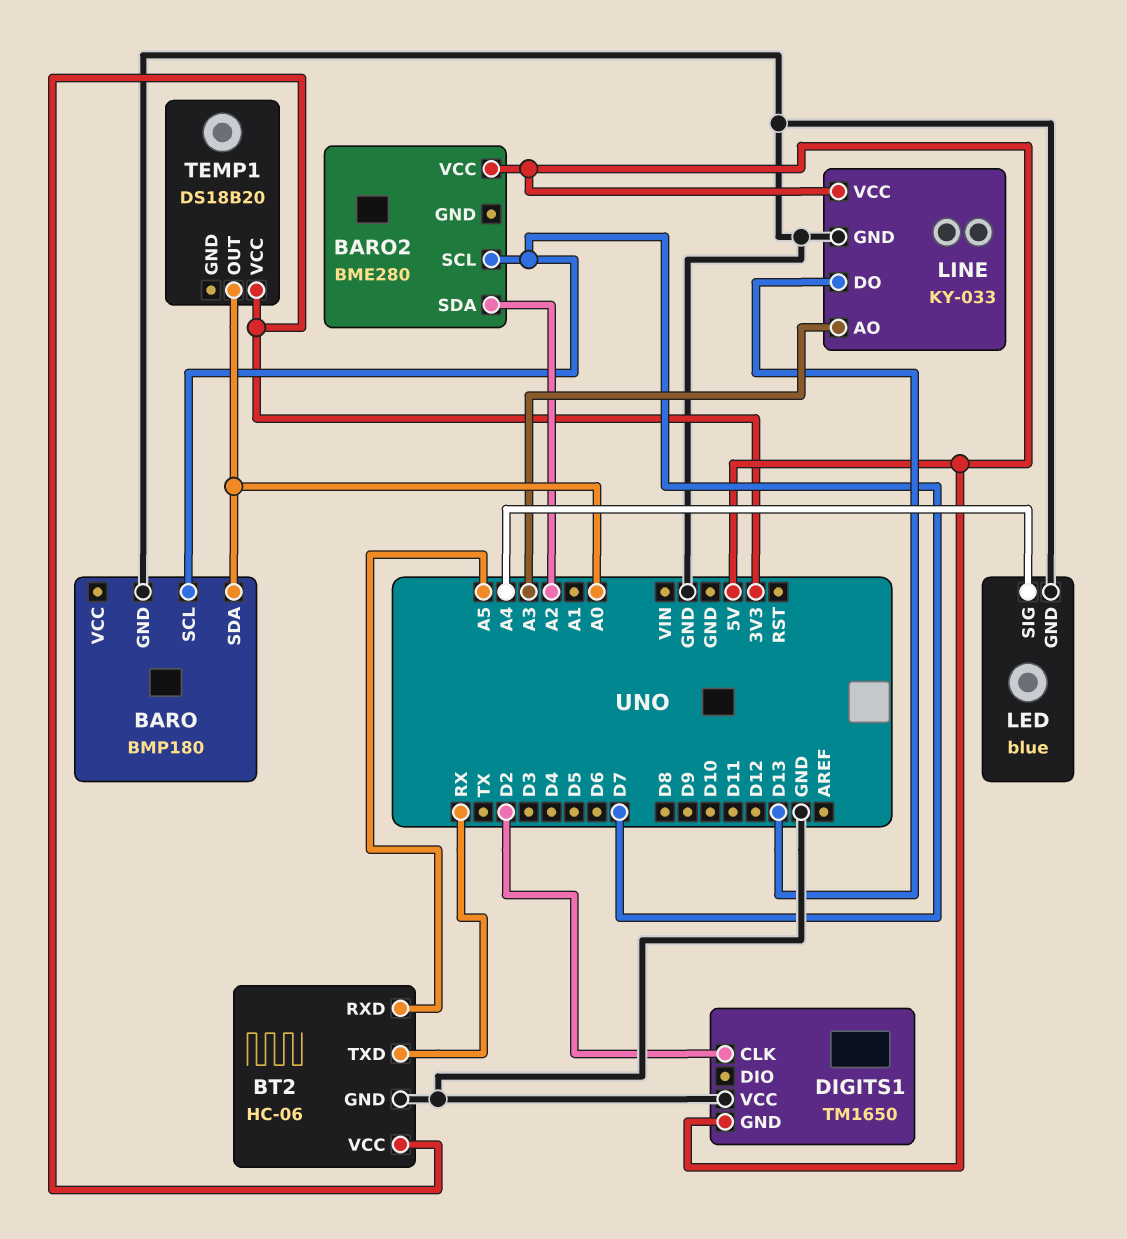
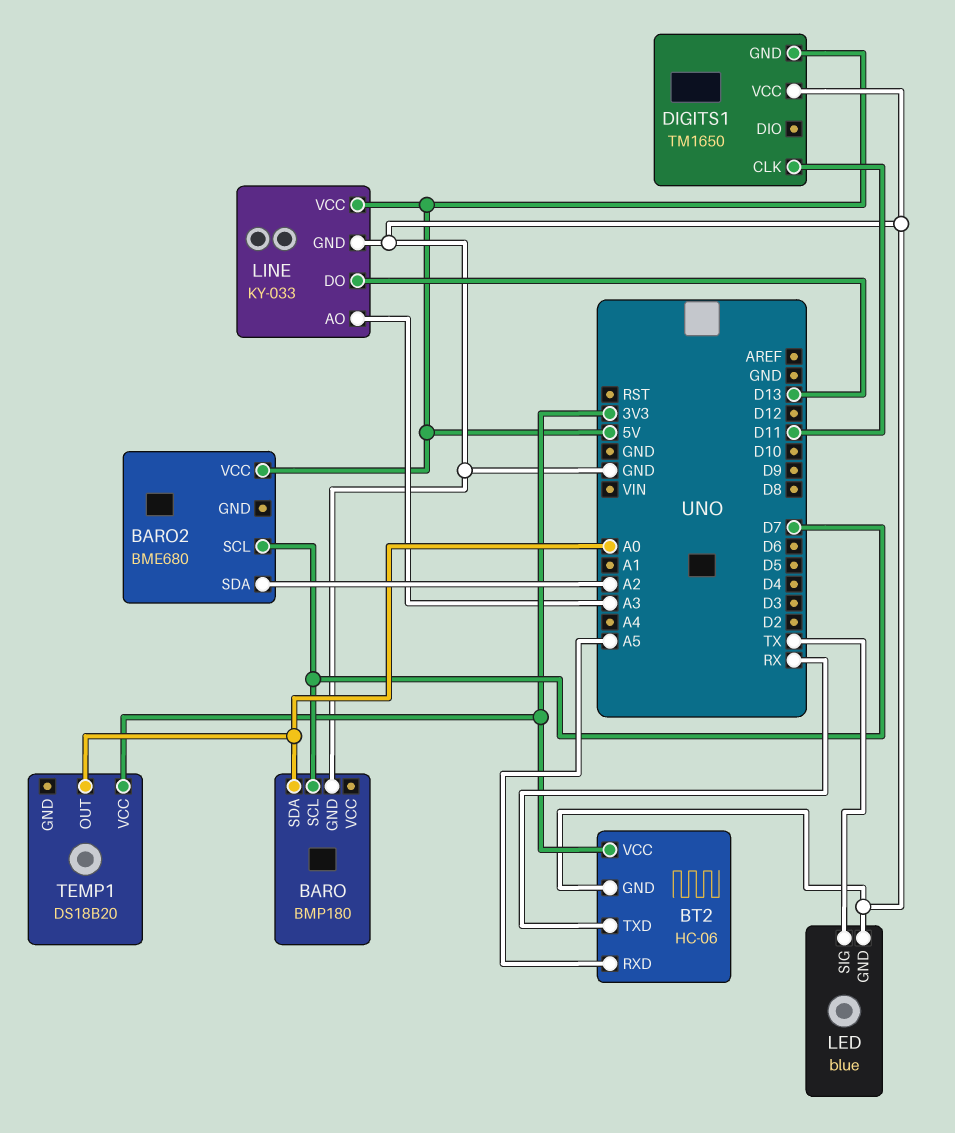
BARO2: BME280 -> BME680
DIGITS1 pin CLK: D2 -> D11
LED pin SIG: A4 -> TX

